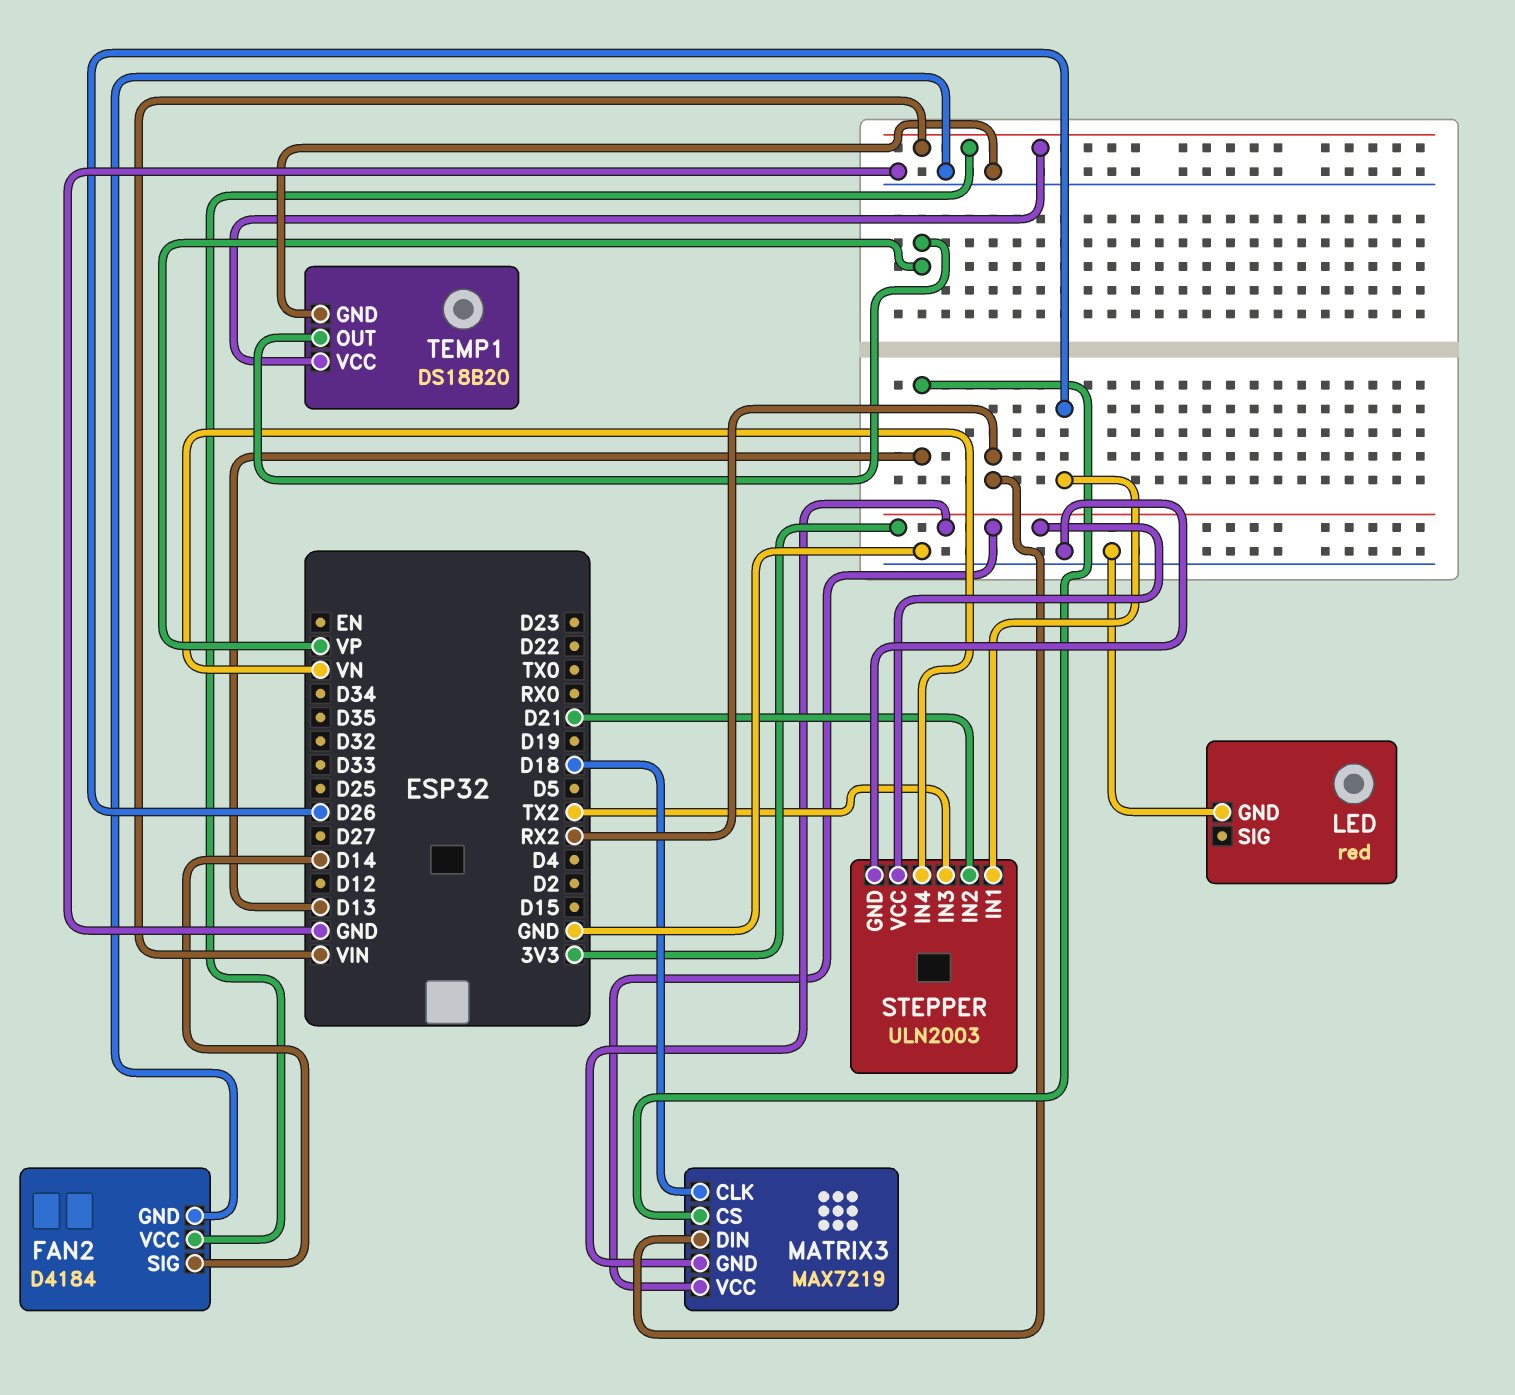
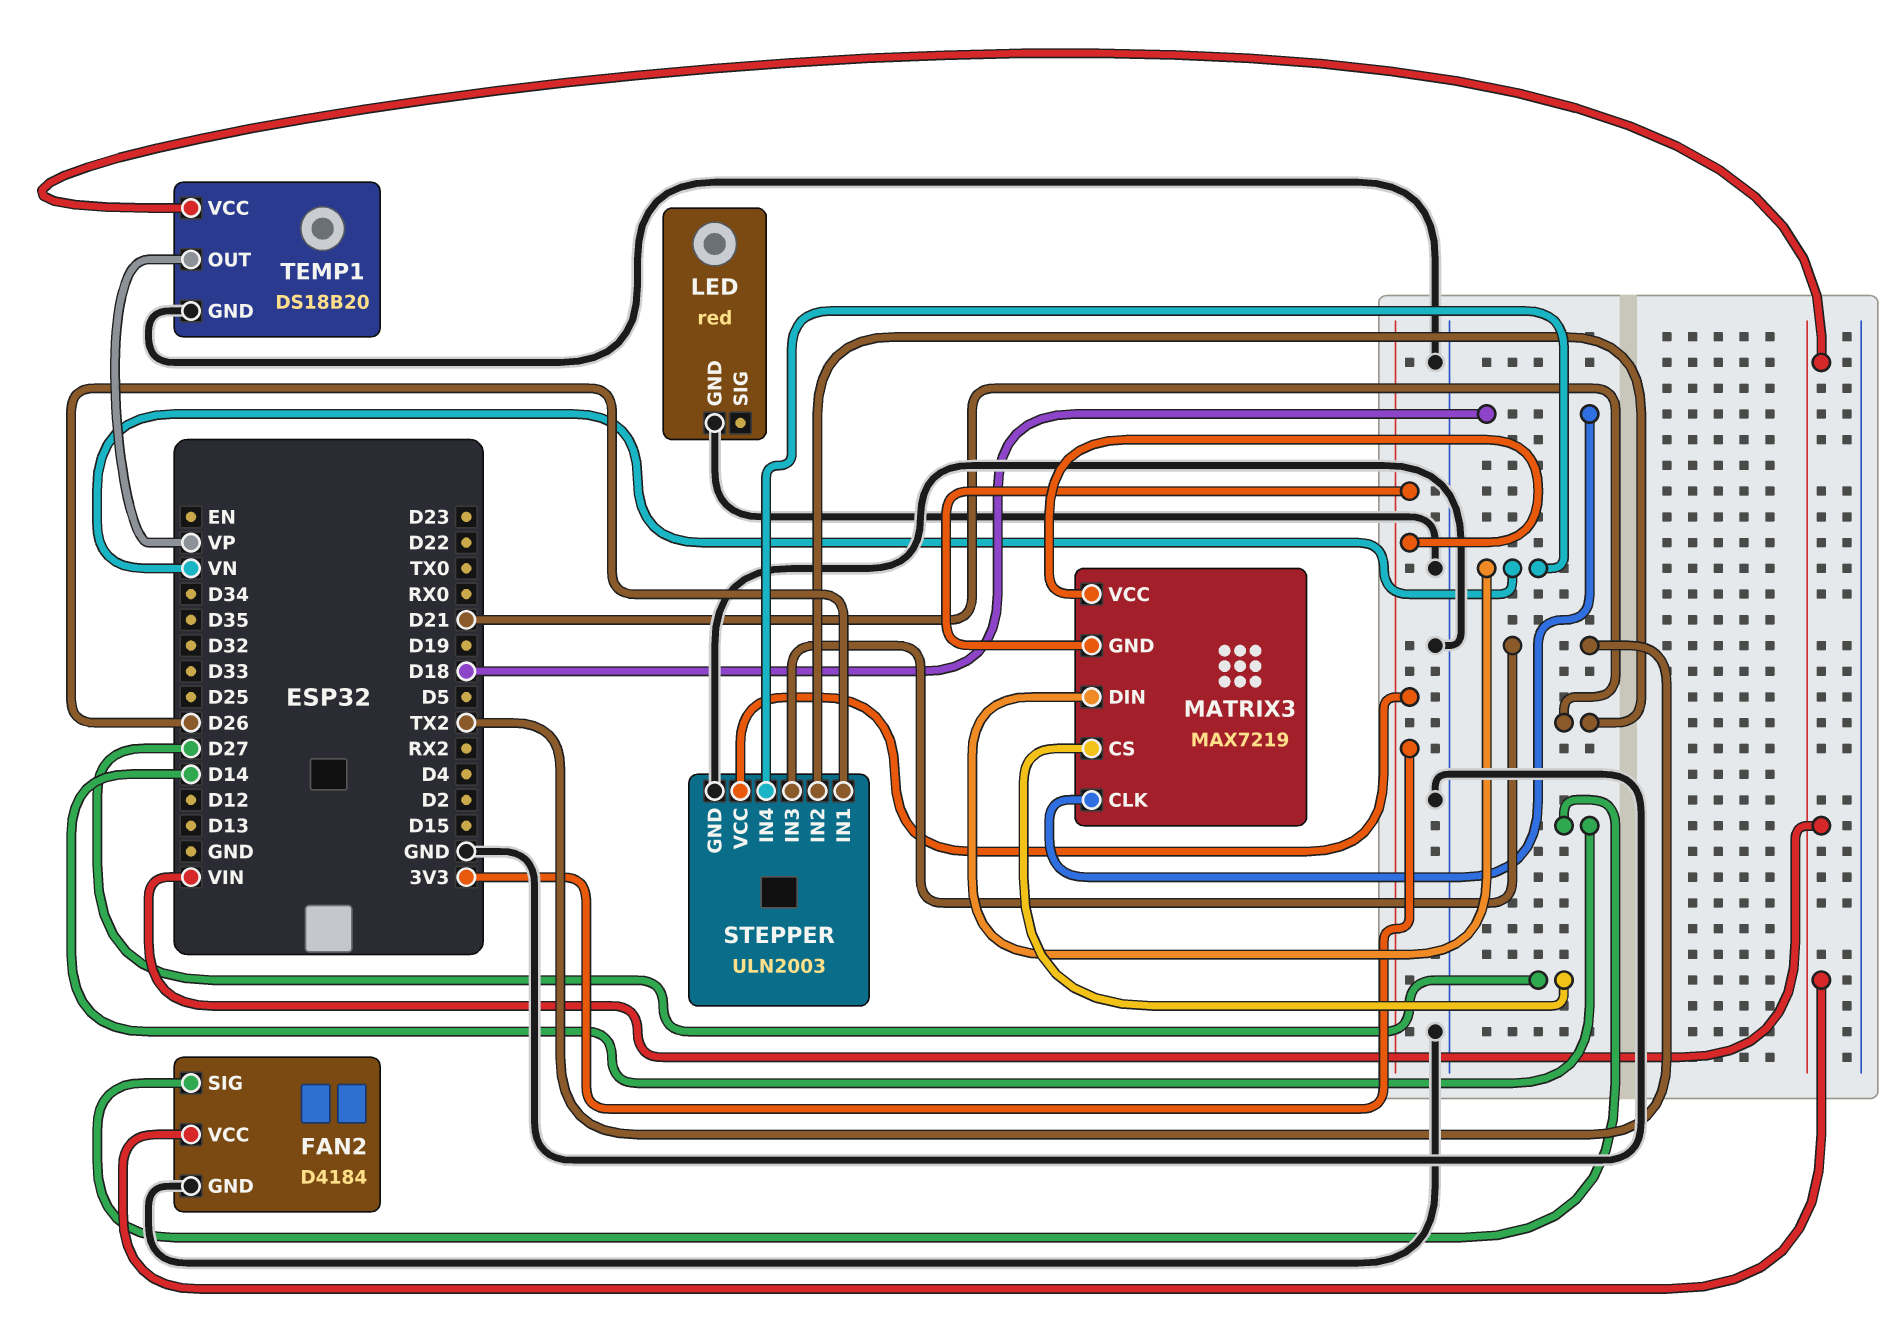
MATRIX3 pin CS: D13 -> D27
MATRIX3 pin DIN: RX2 -> VN

